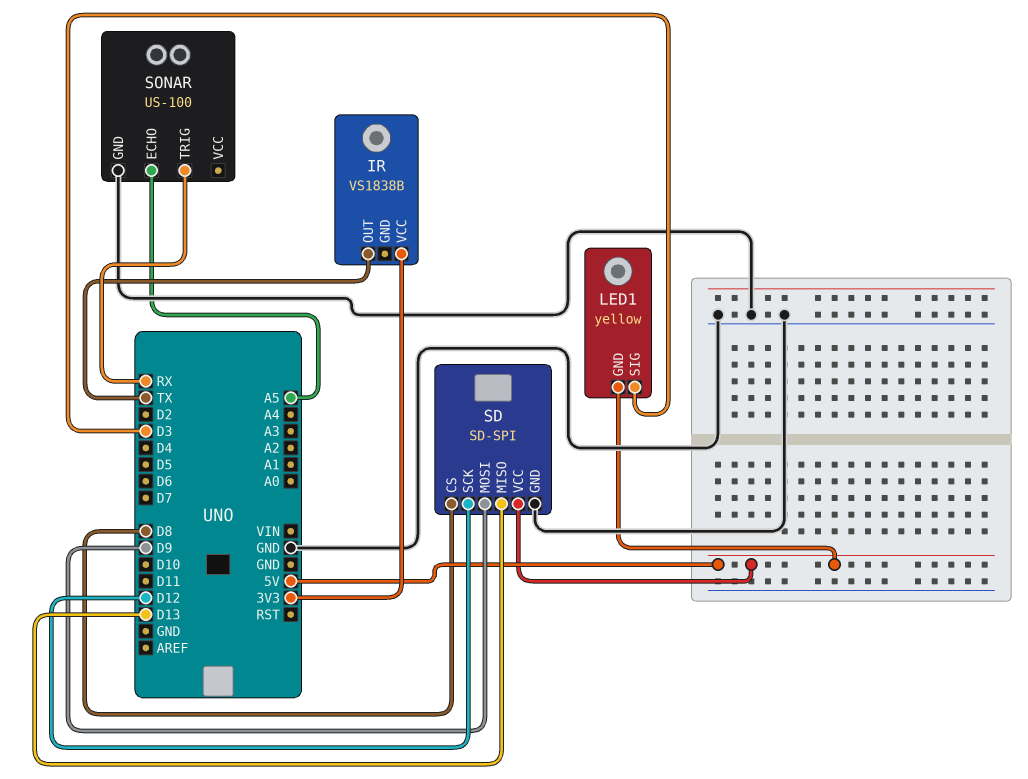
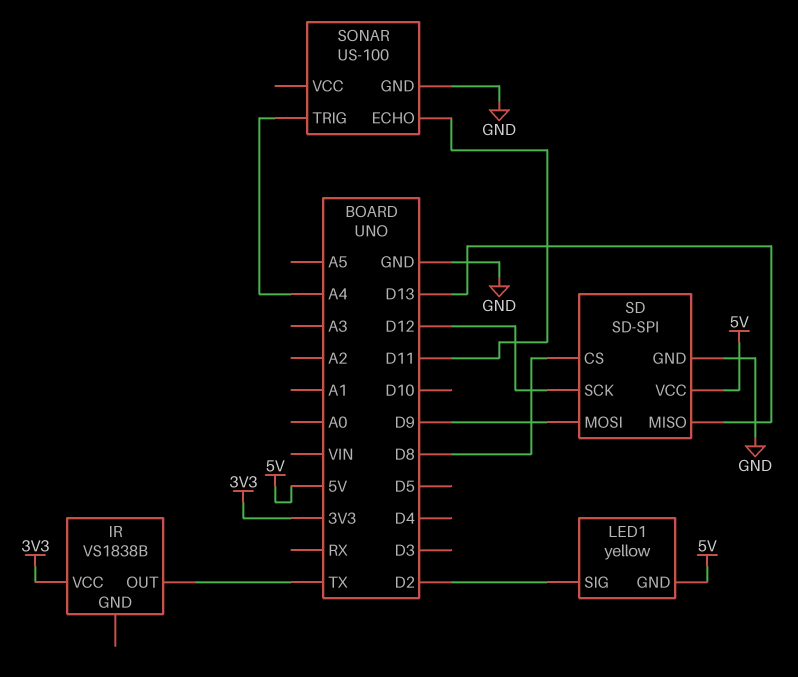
LED1 pin SIG: D3 -> D2
SONAR pin ECHO: A5 -> D11
SONAR pin TRIG: RX -> A4

